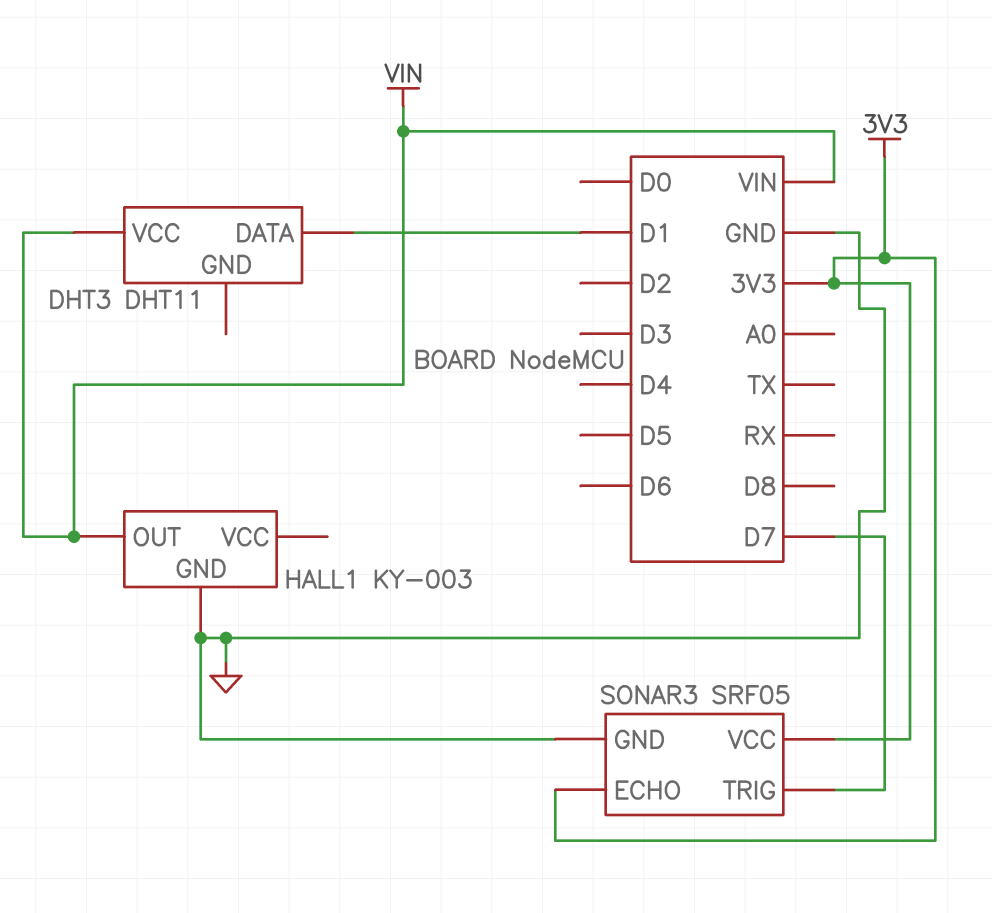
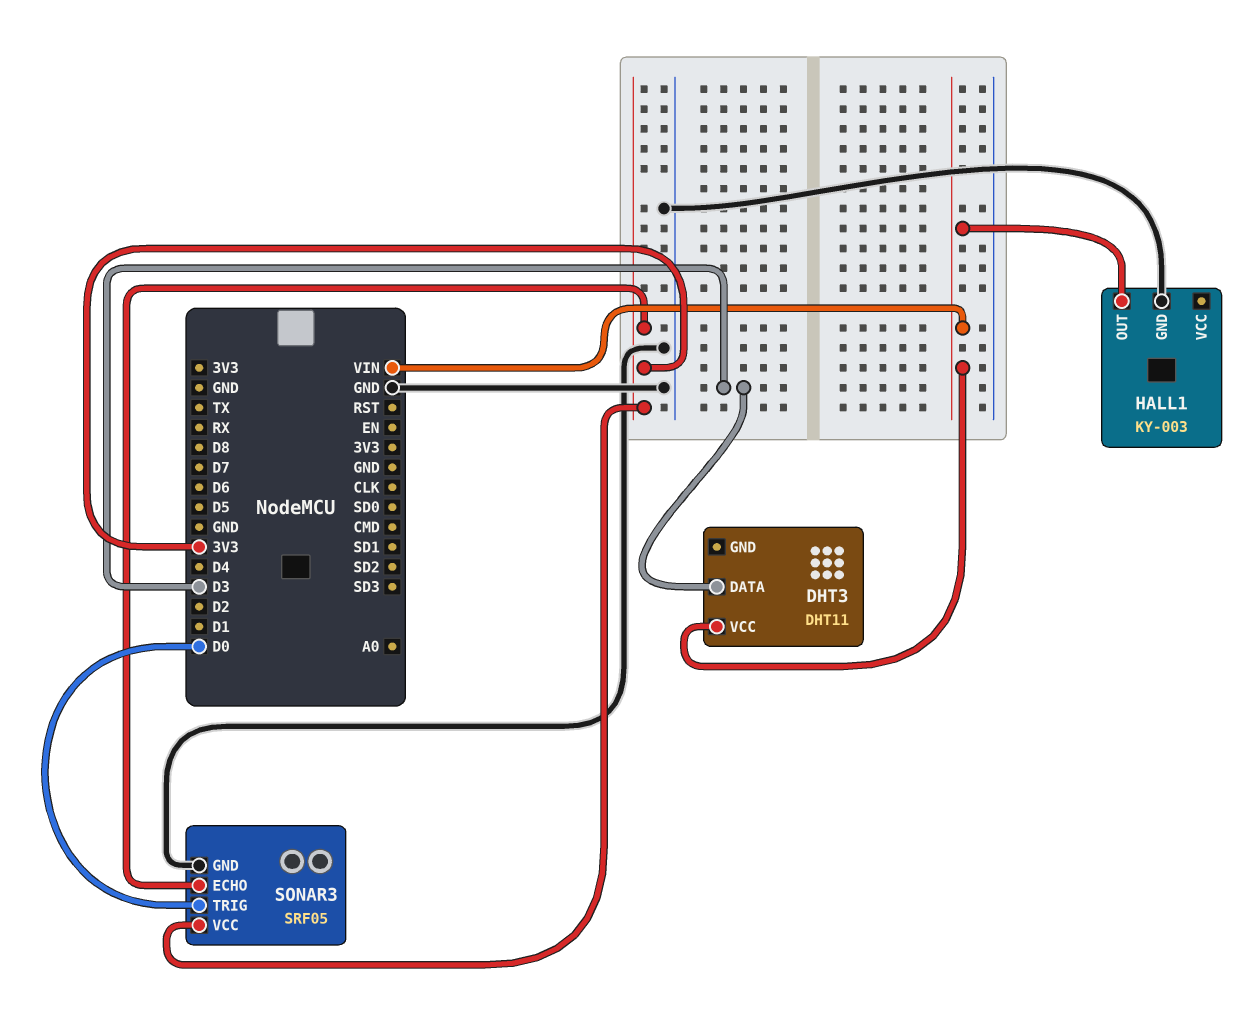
DHT3 pin DATA: D1 -> D3
SONAR3 pin TRIG: D7 -> D0

